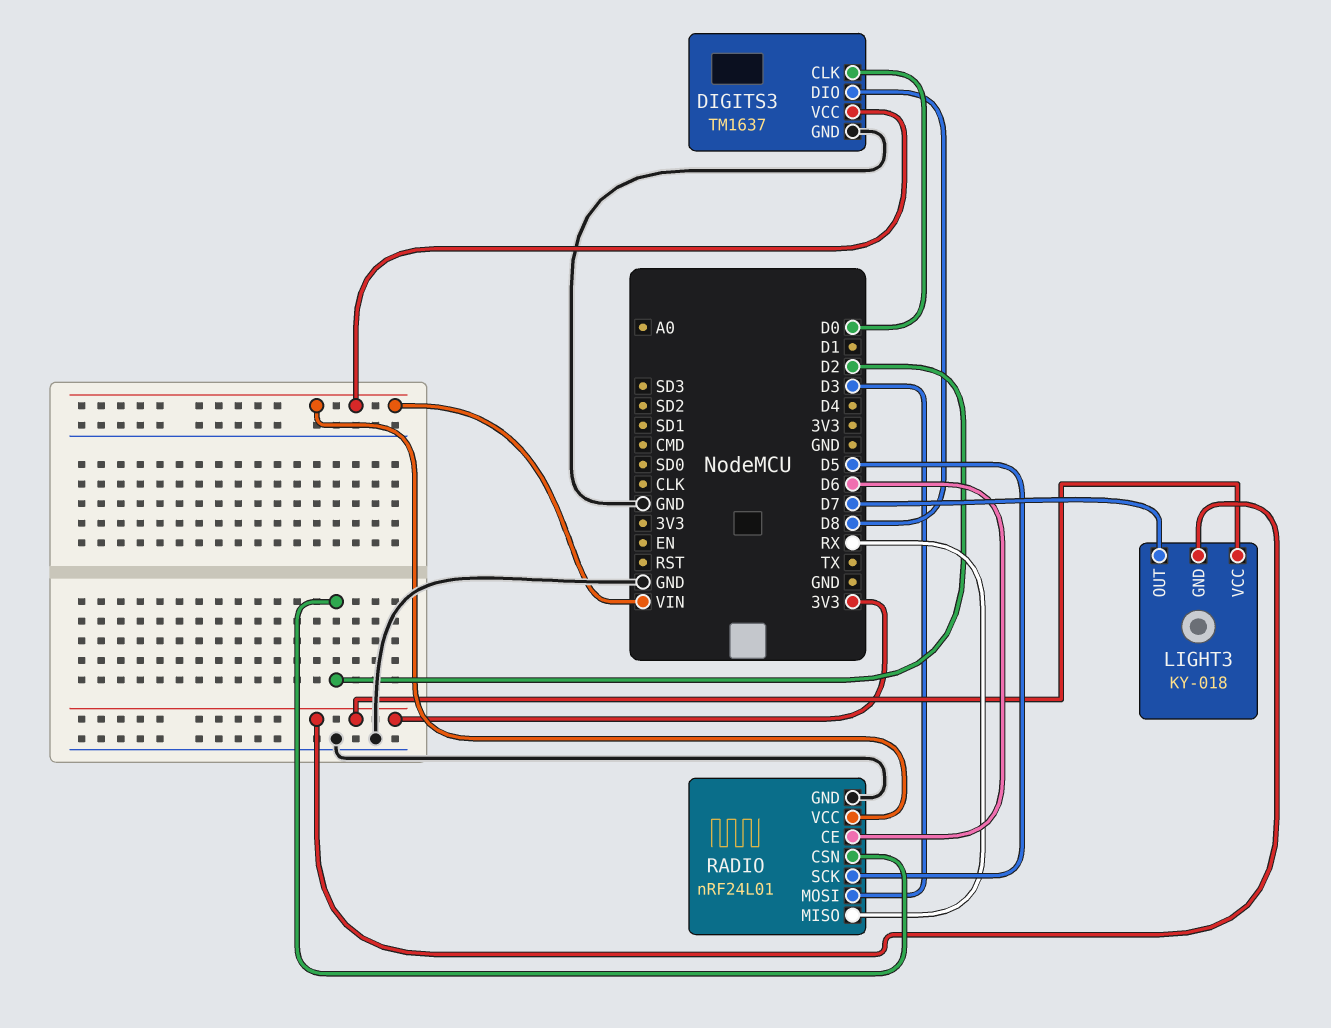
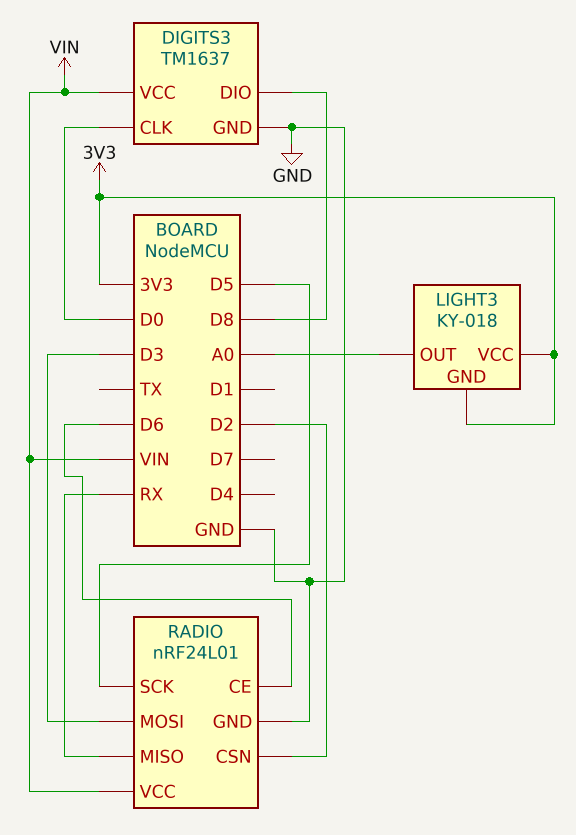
LIGHT3 pin OUT: D7 -> A0

